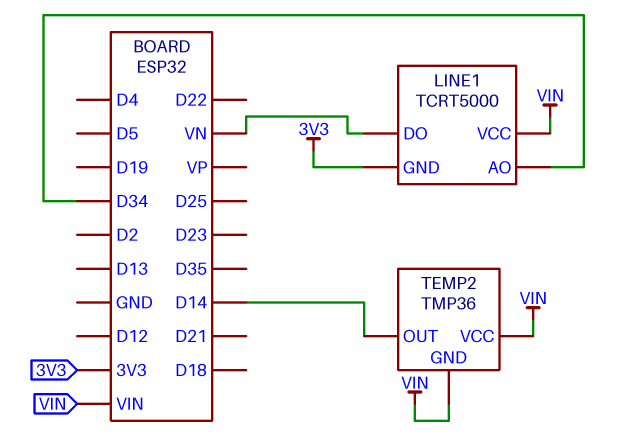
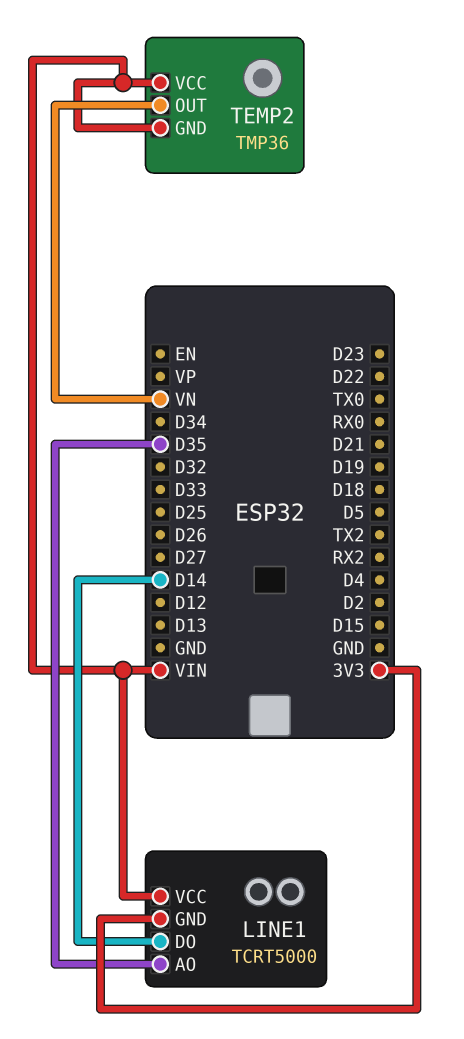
LINE1 pin AO: D34 -> D35
LINE1 pin DO: VN -> D14
TEMP2 pin OUT: D14 -> VN

